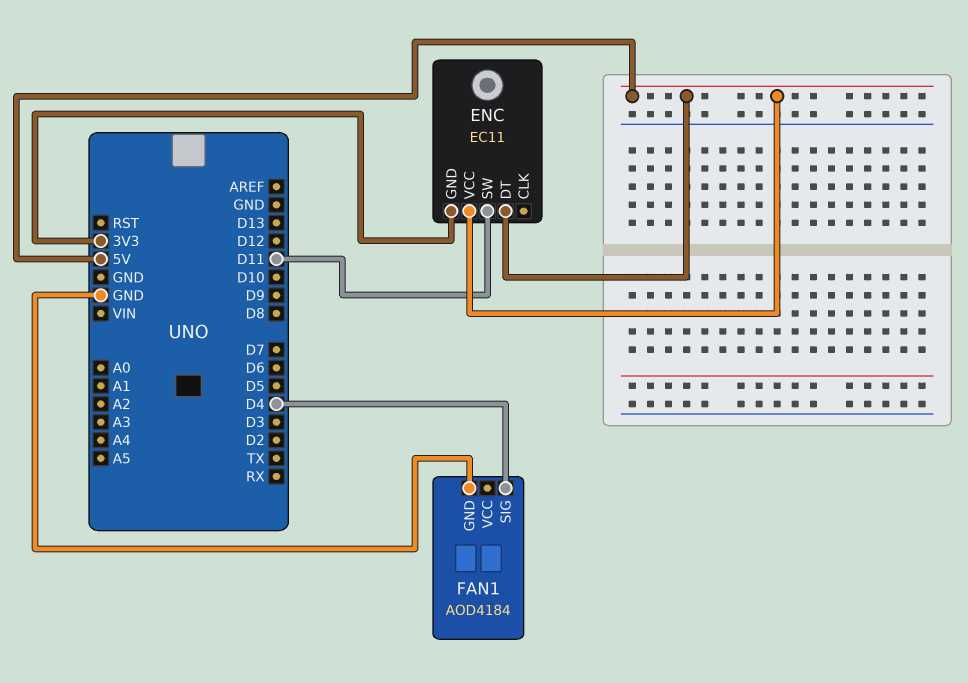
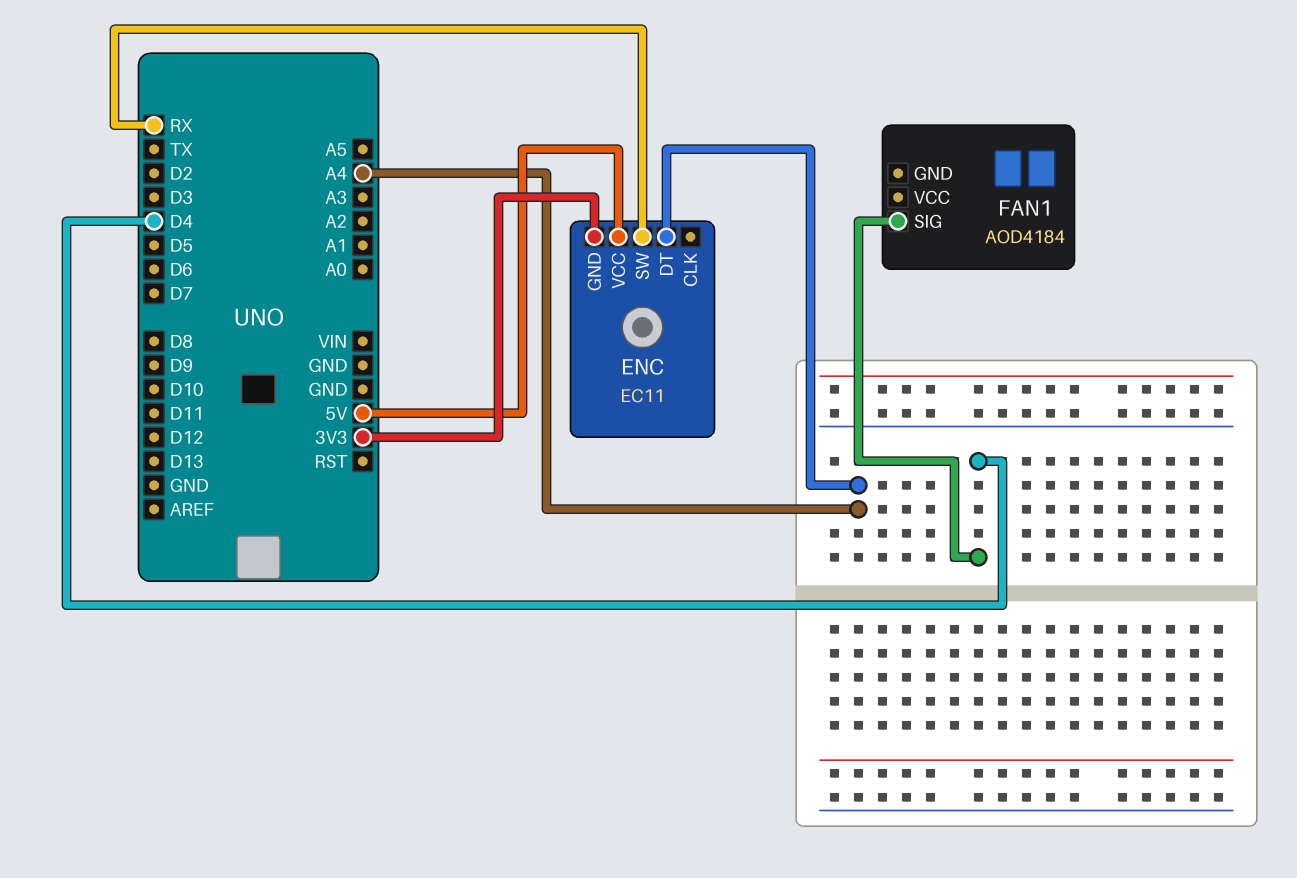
ENC pin DT: 5V -> A4
ENC pin SW: D11 -> RX
FAN1 pin GND: GND -> none

